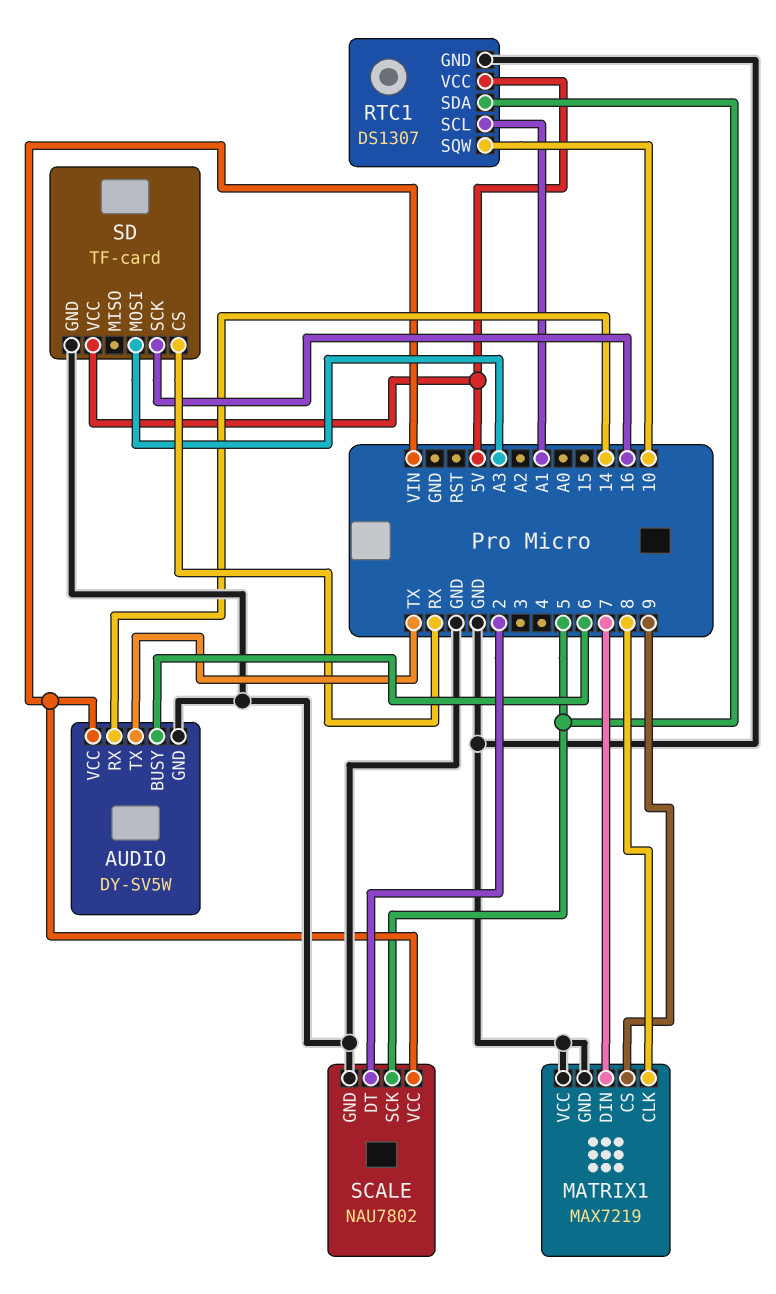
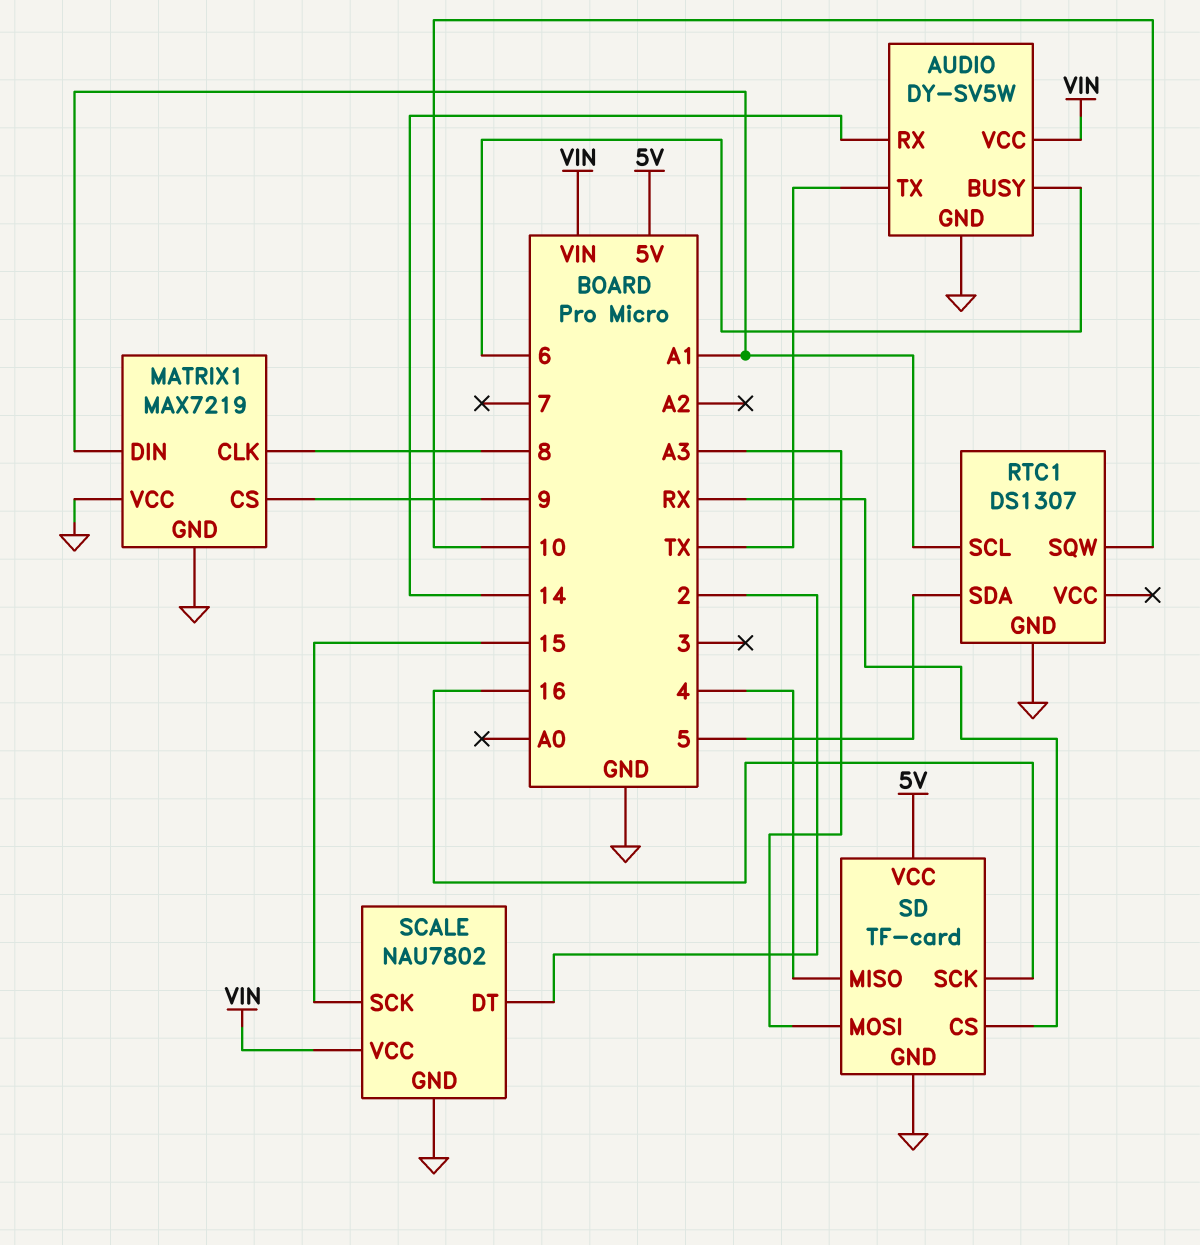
MATRIX1 pin DIN: 7 -> A1
RTC1 pin VCC: 5V -> none
SCALE pin SCK: 5 -> 15
SD pin MISO: none -> 4

